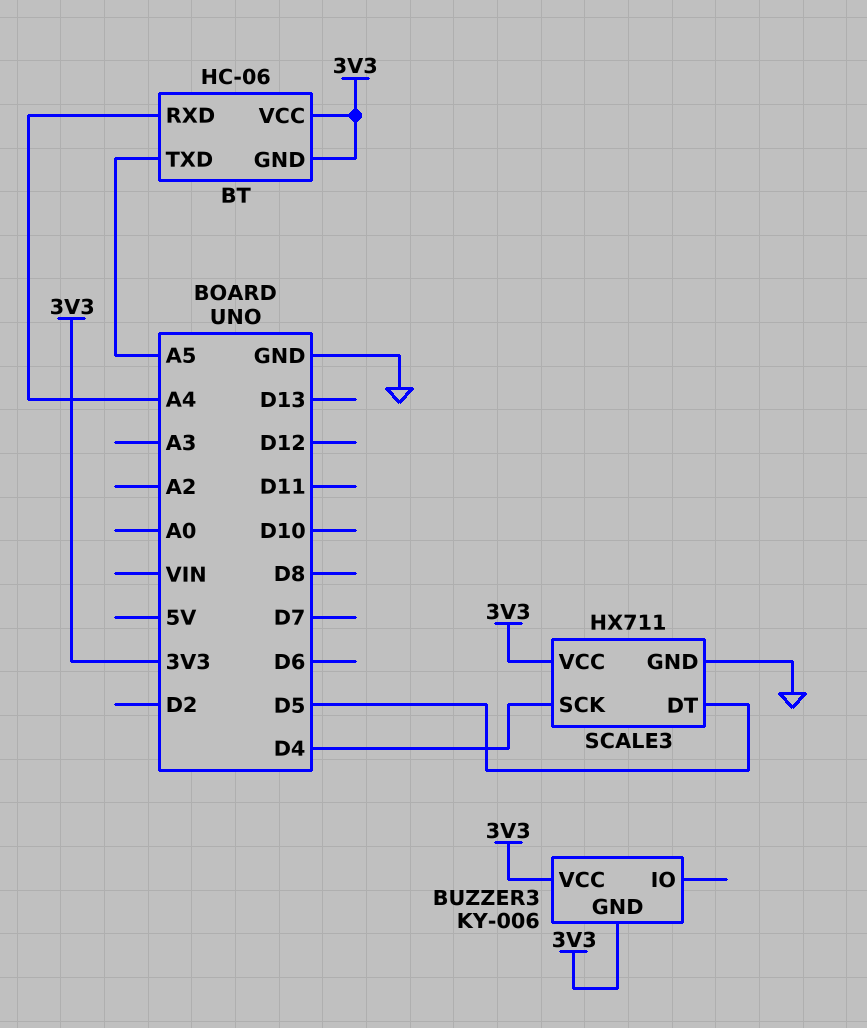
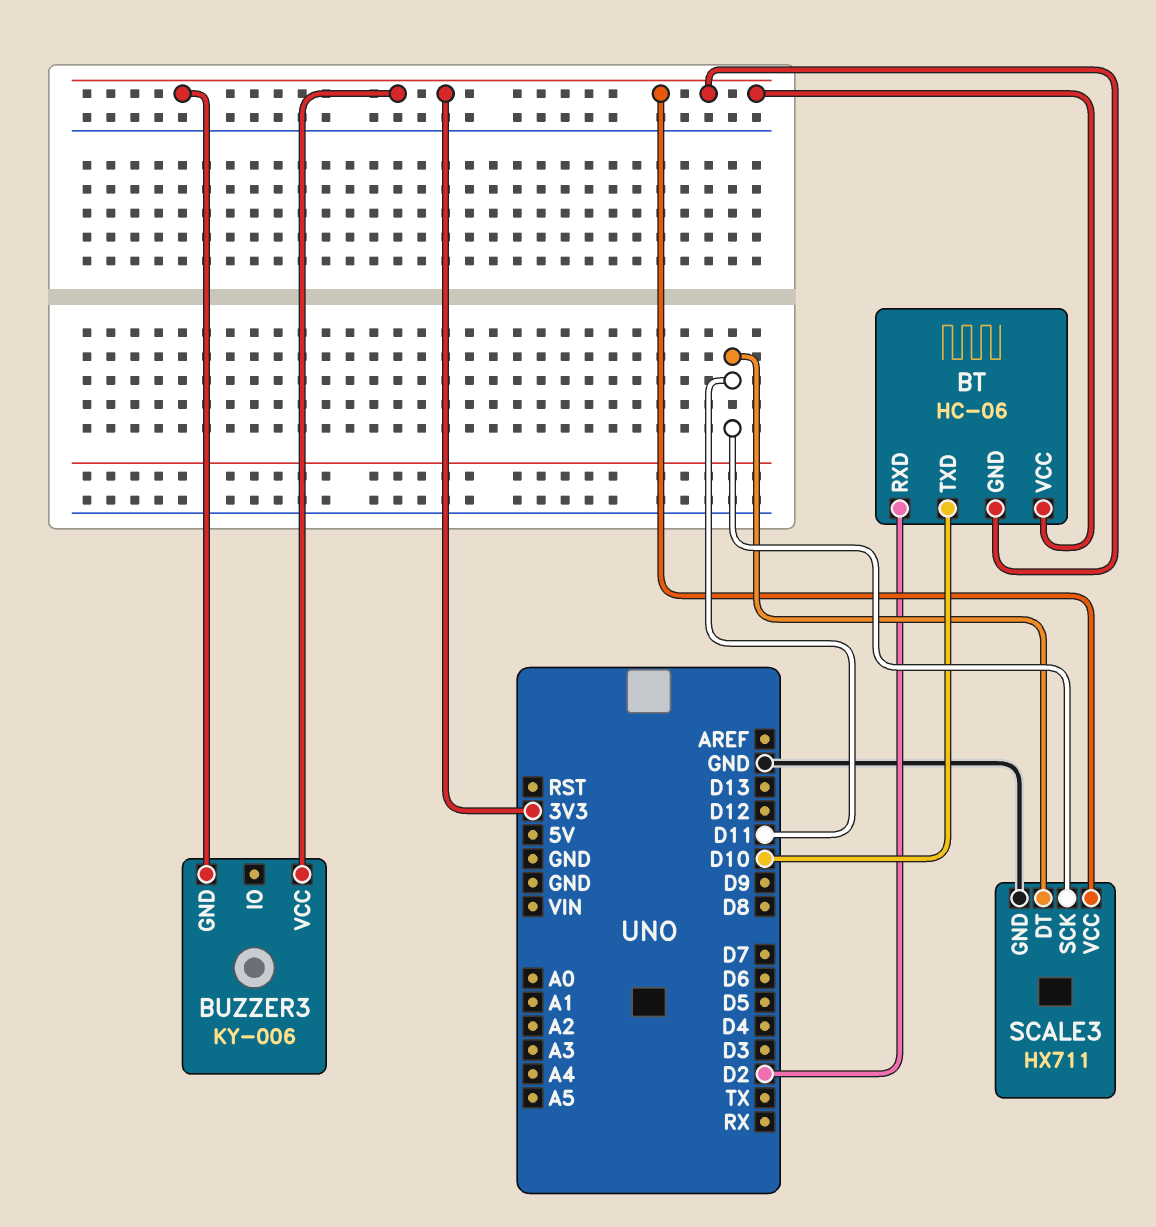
BT pin RXD: A4 -> D2
BT pin TXD: A5 -> D10
SCALE3 pin DT: D5 -> D11
SCALE3 pin SCK: D4 -> D11

